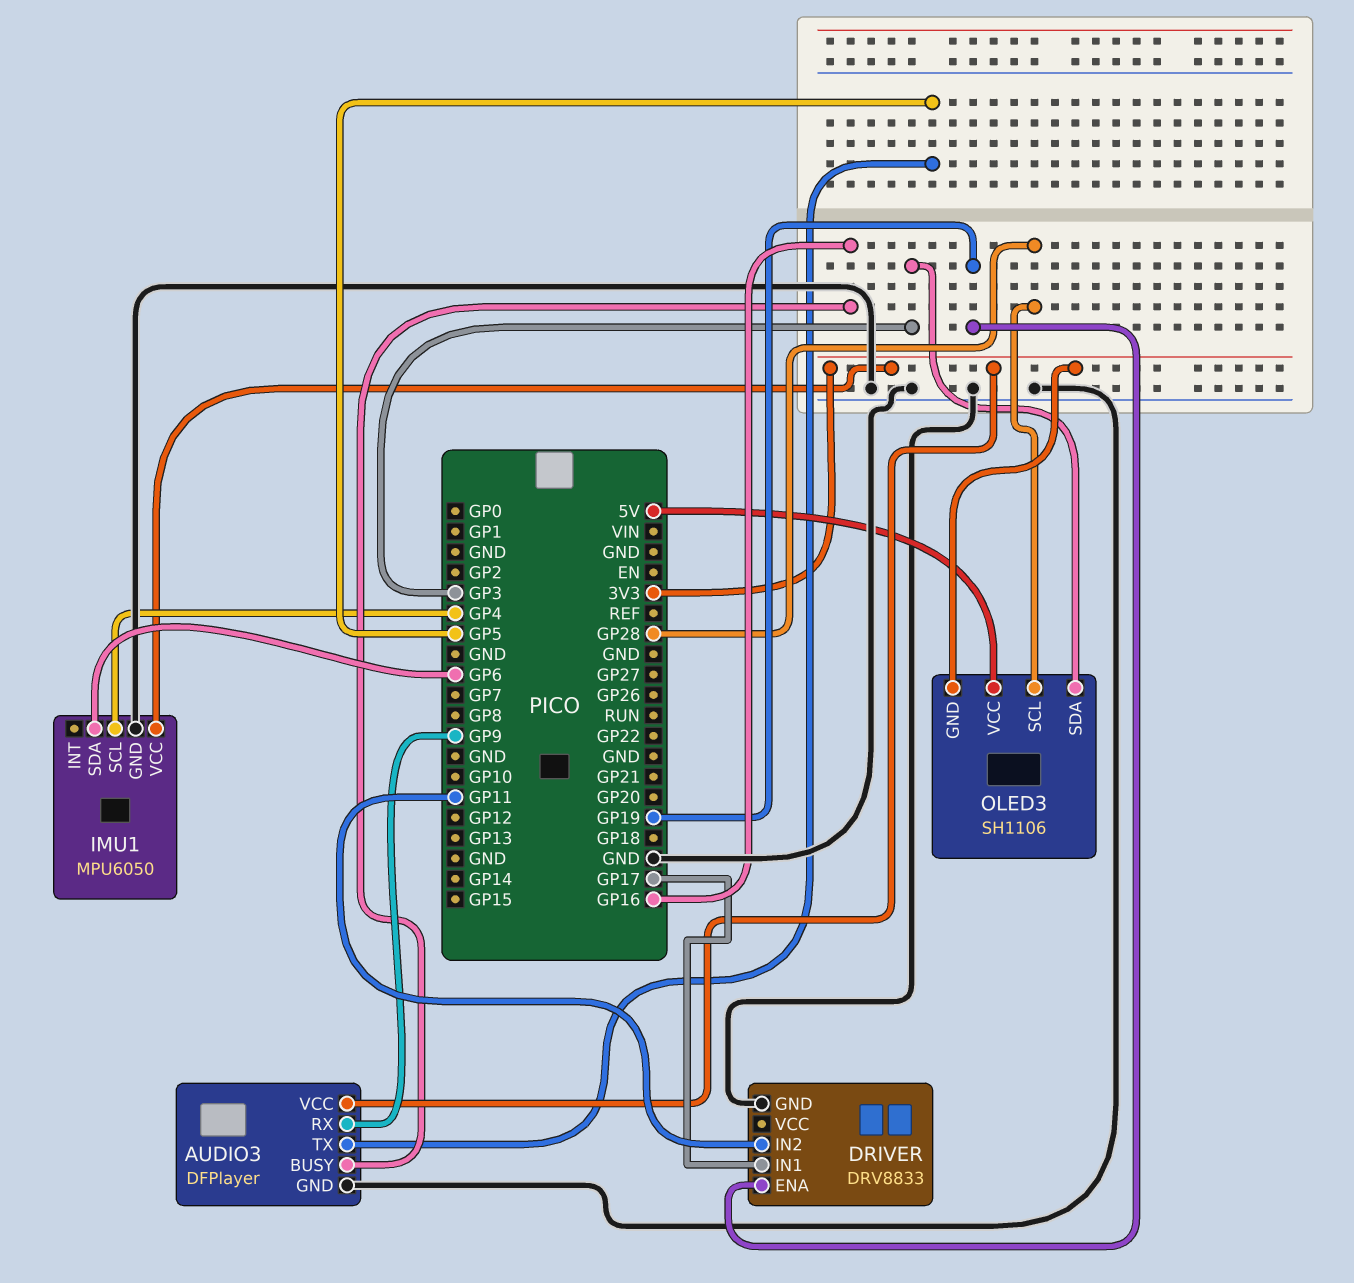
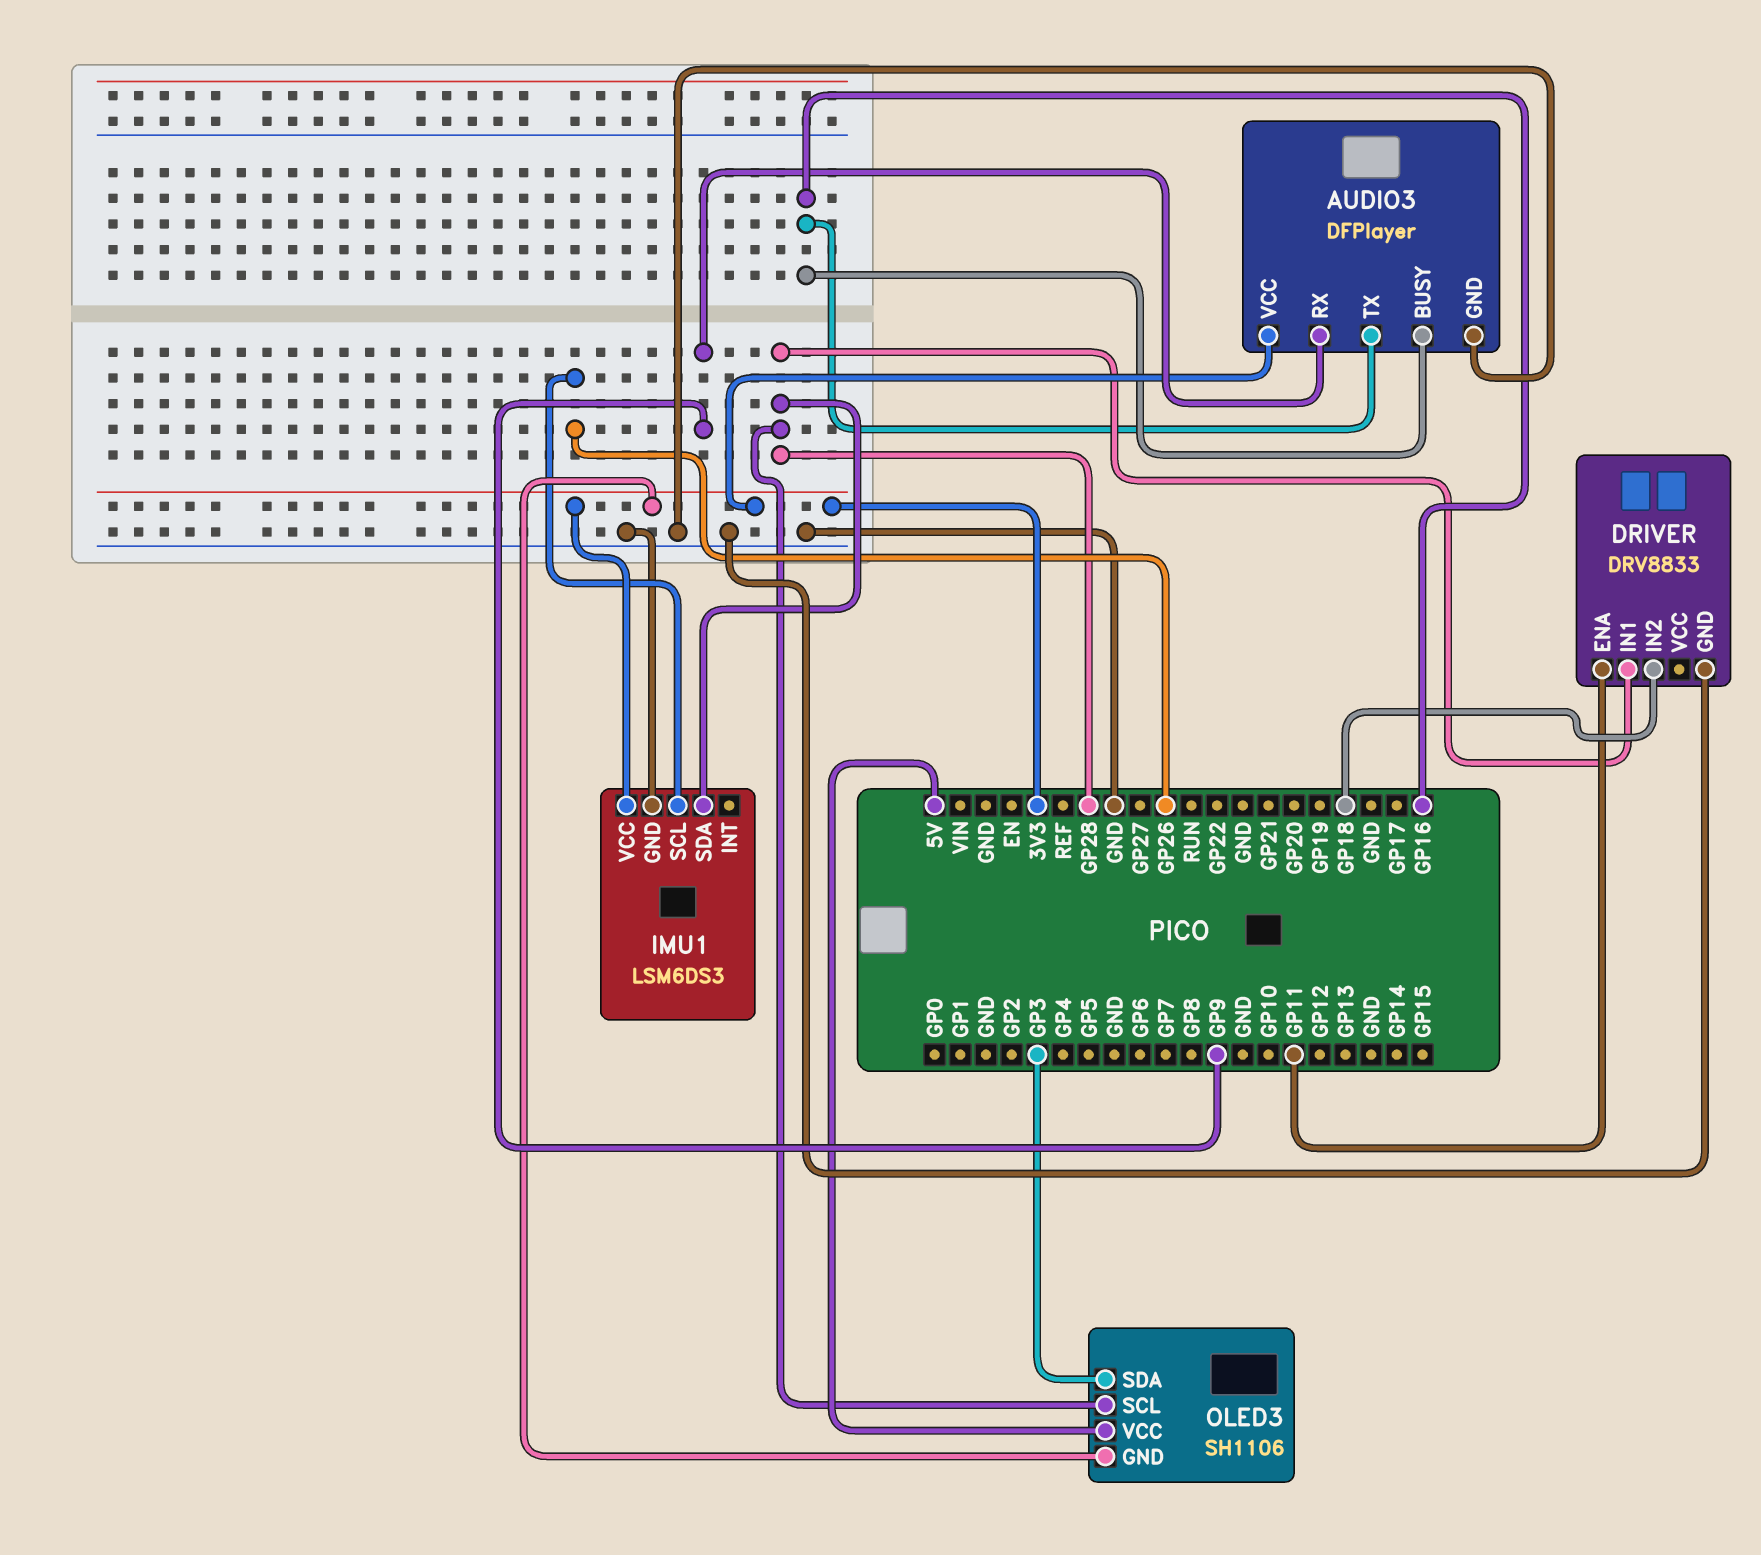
AUDIO3 pin TX: GP5 -> GP16
DRIVER pin ENA: GP19 -> GP11
DRIVER pin IN1: GP17 -> GP28
DRIVER pin IN2: GP11 -> GP18
IMU1: MPU6050 -> LSM6DS3
IMU1 pin SCL: GP4 -> GP26
IMU1 pin SDA: GP6 -> GP28

